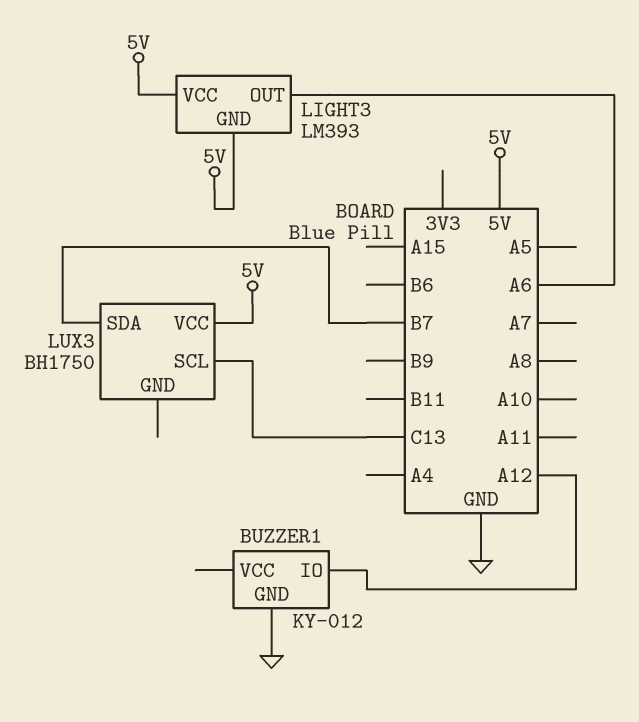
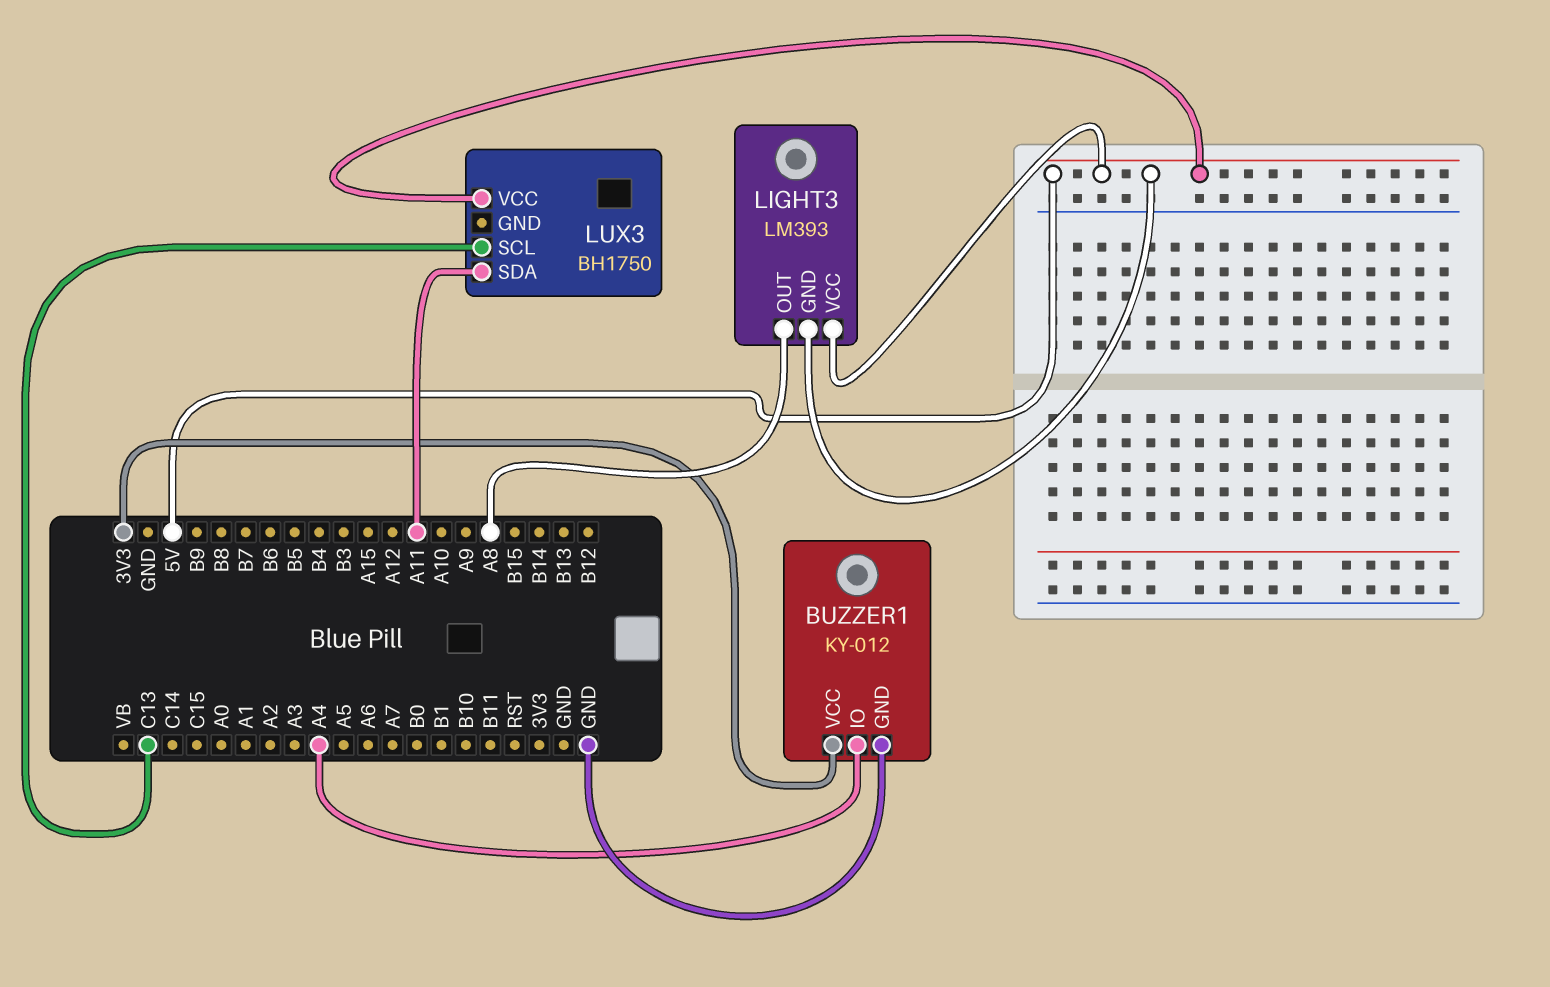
BUZZER1 pin IO: A12 -> A4
BUZZER1 pin VCC: none -> 3V3
LIGHT3 pin OUT: A6 -> A8
LUX3 pin SDA: B7 -> A11

